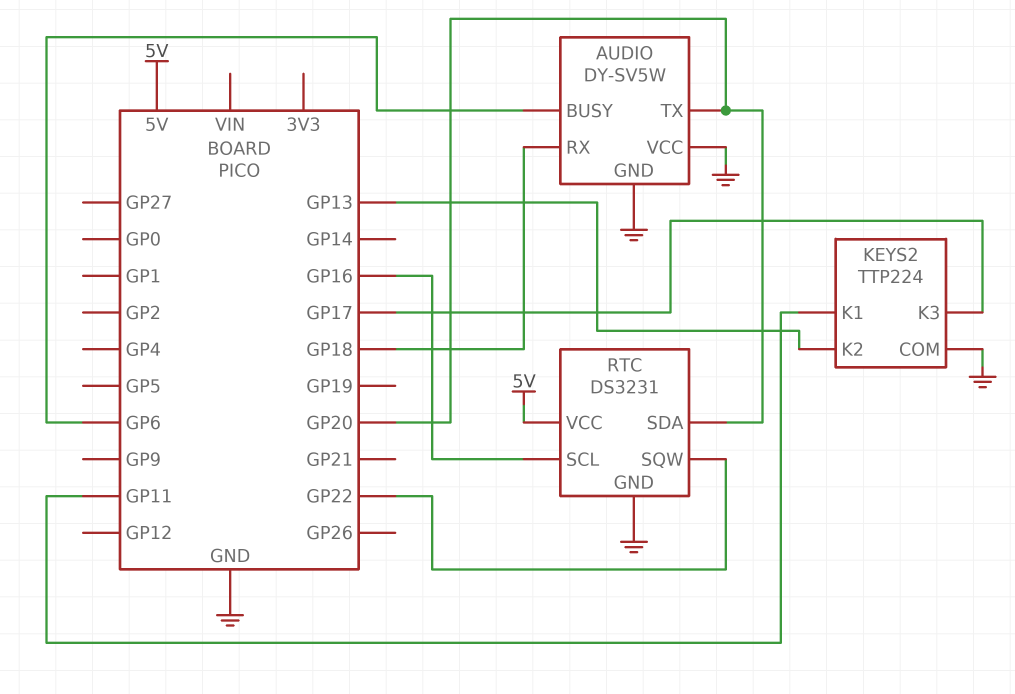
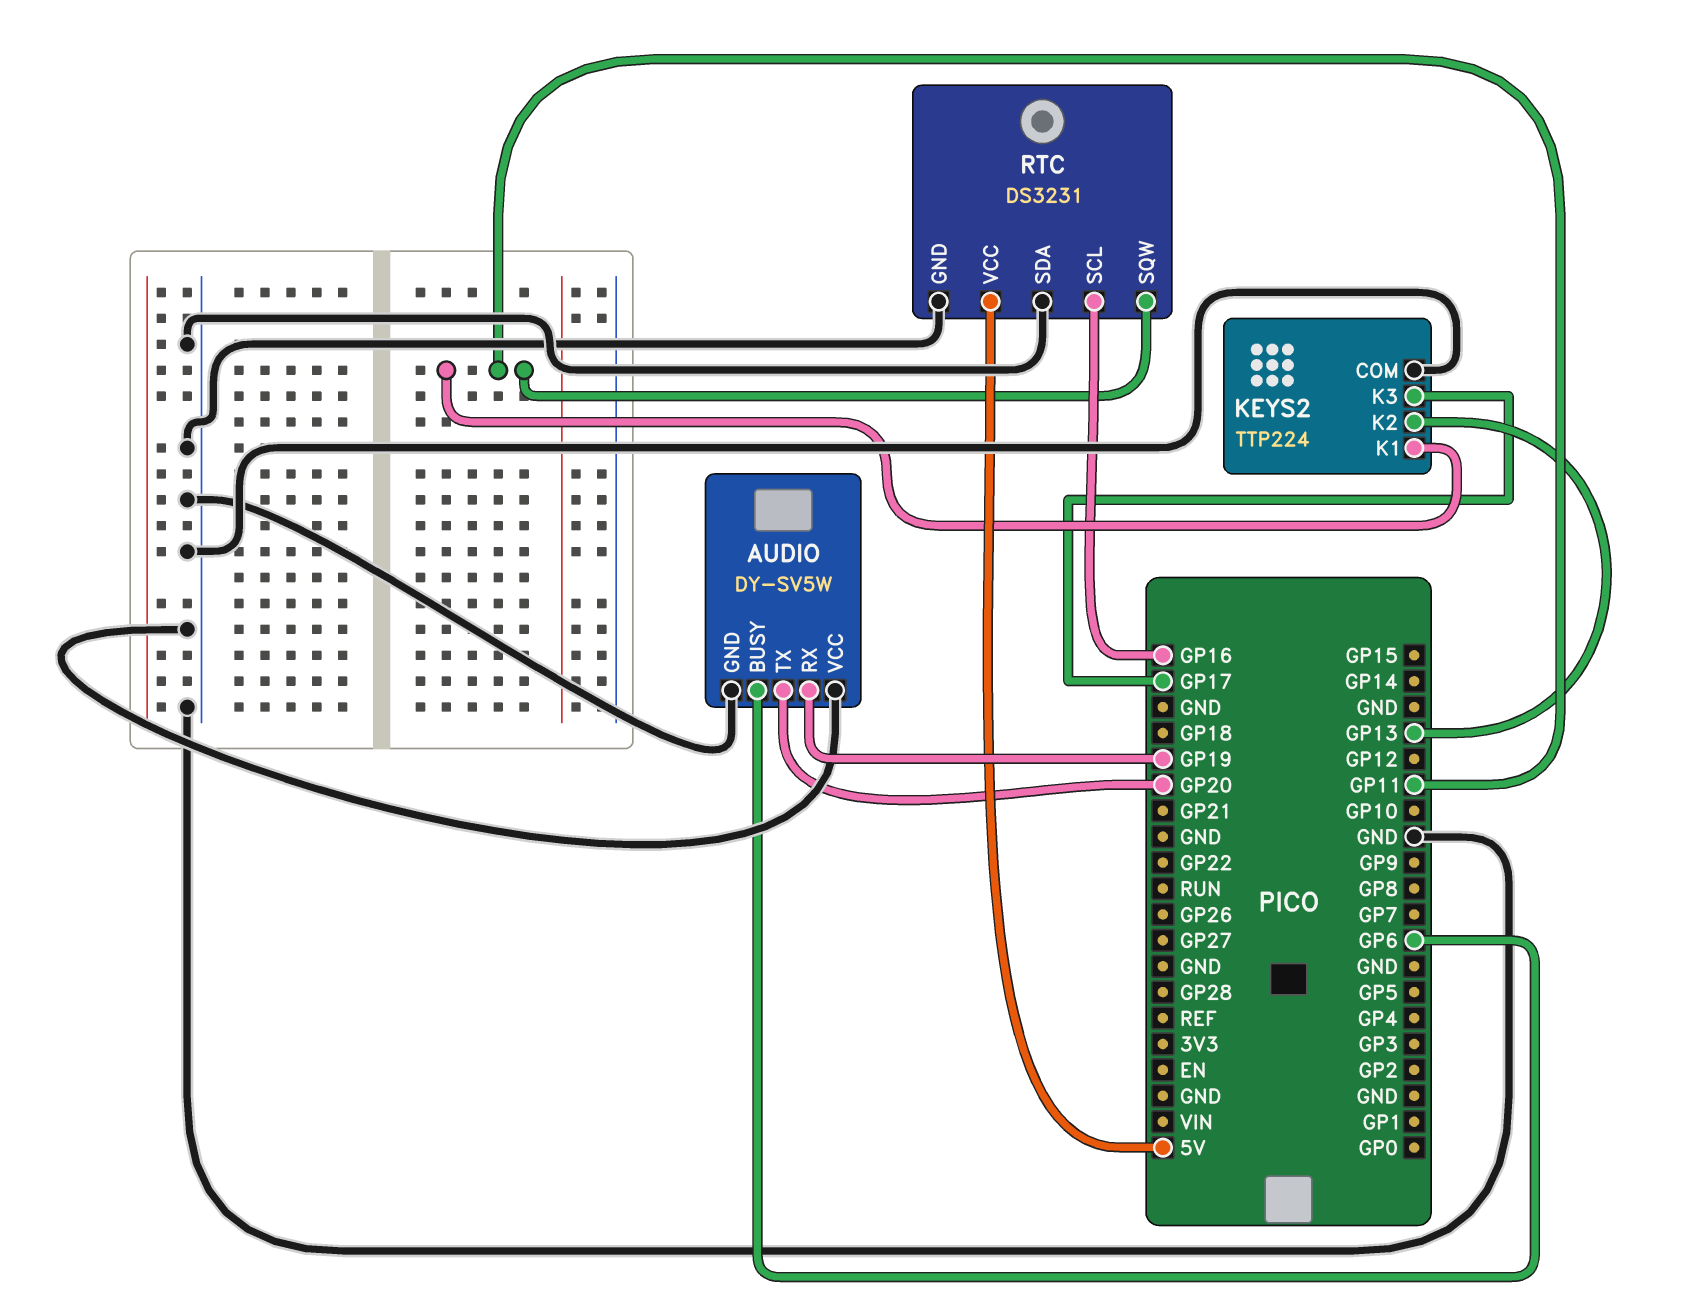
AUDIO pin RX: GP18 -> GP19
RTC pin SDA: GP20 -> GND
RTC pin SQW: GP22 -> GP11

